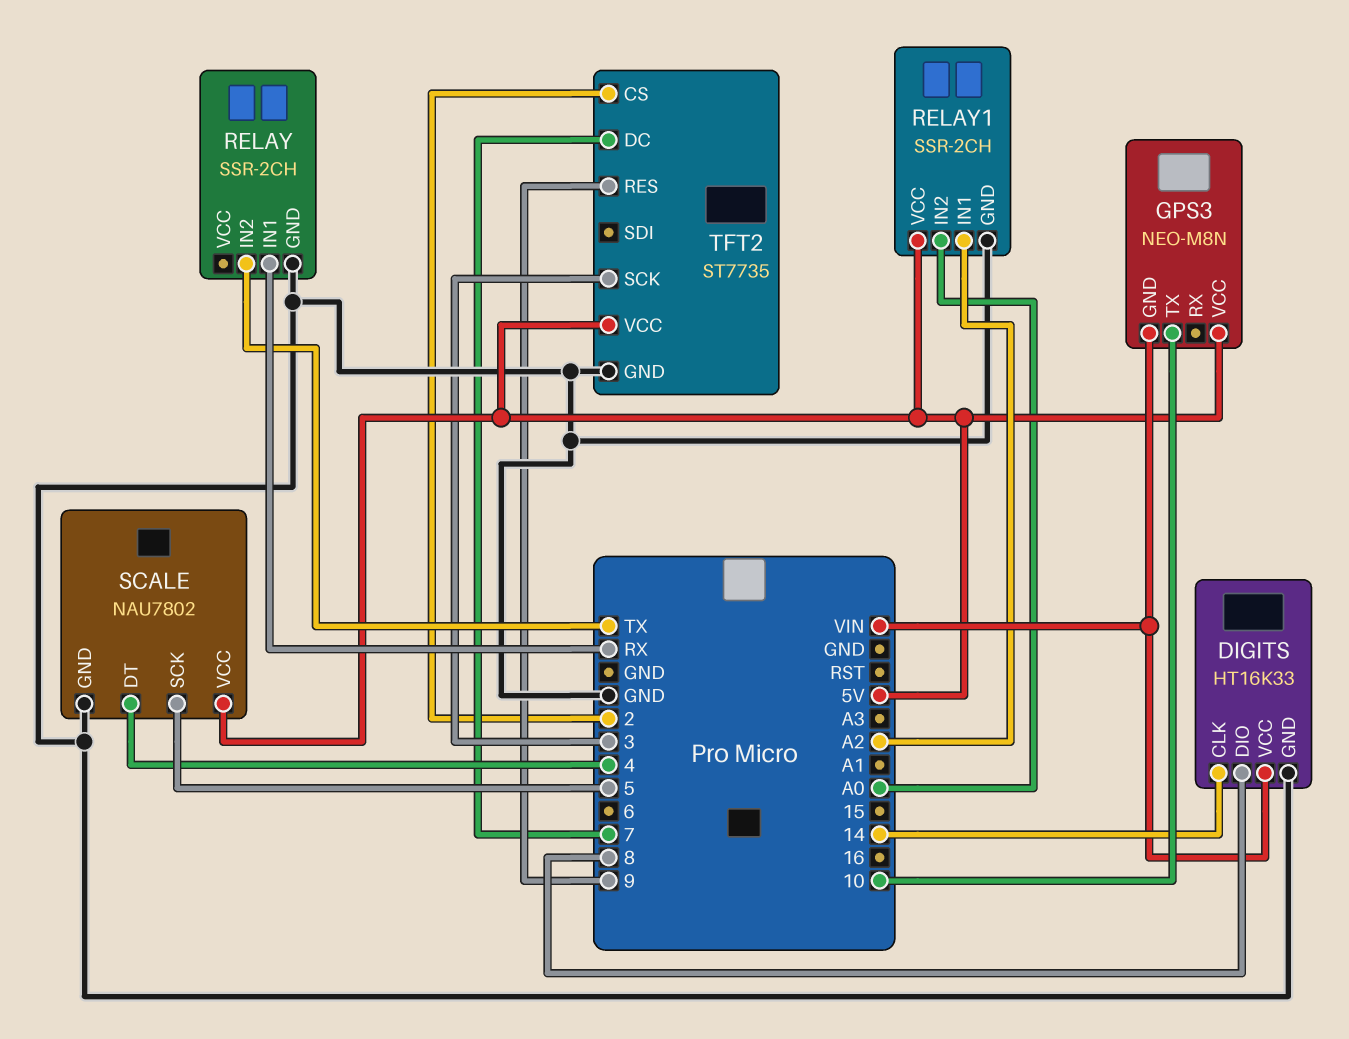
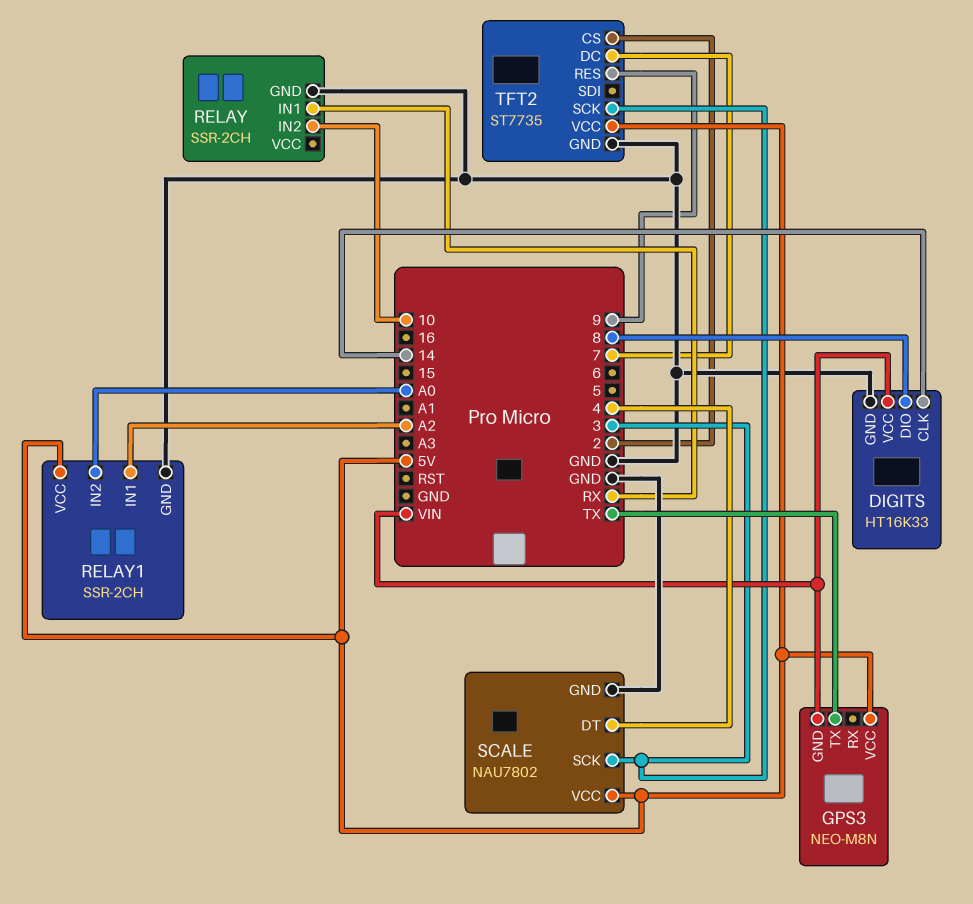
GPS3 pin TX: 10 -> TX
RELAY pin IN2: TX -> 10
SCALE pin SCK: 5 -> 3

